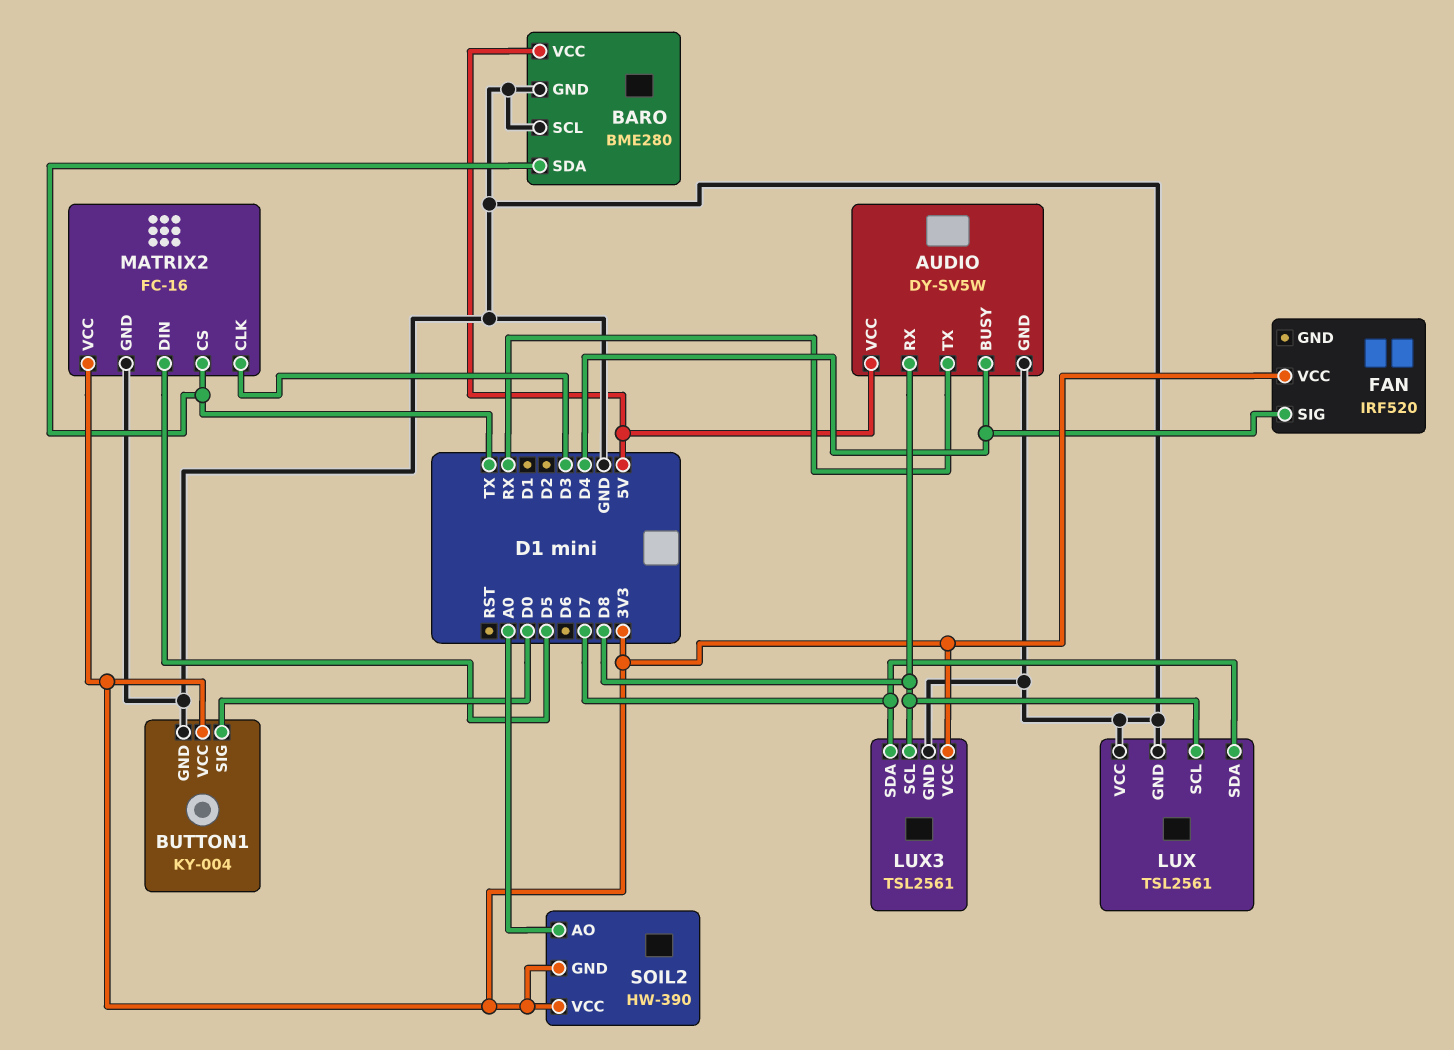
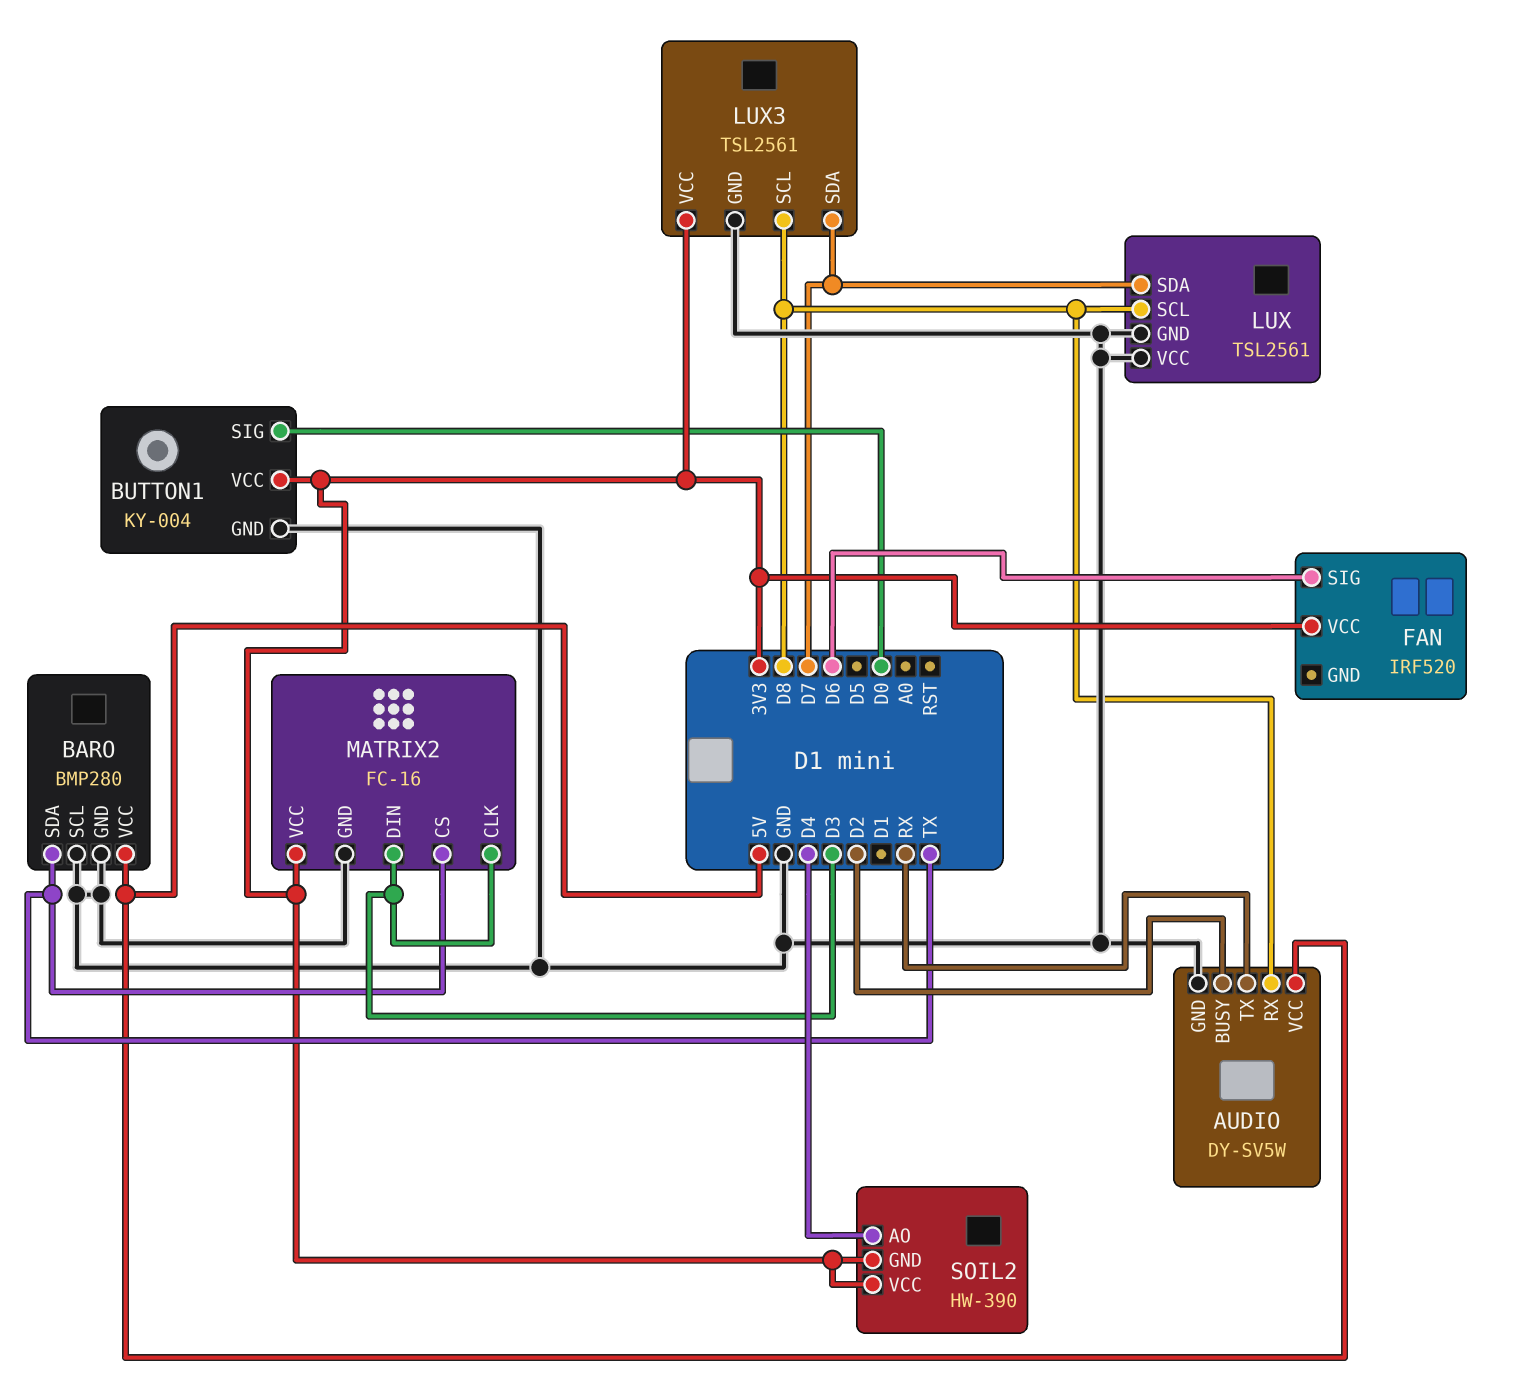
AUDIO pin BUSY: D4 -> D2
BARO: BME280 -> BMP280
FAN pin SIG: D4 -> D6
MATRIX2 pin DIN: D5 -> D3
SOIL2 pin AO: A0 -> D4

